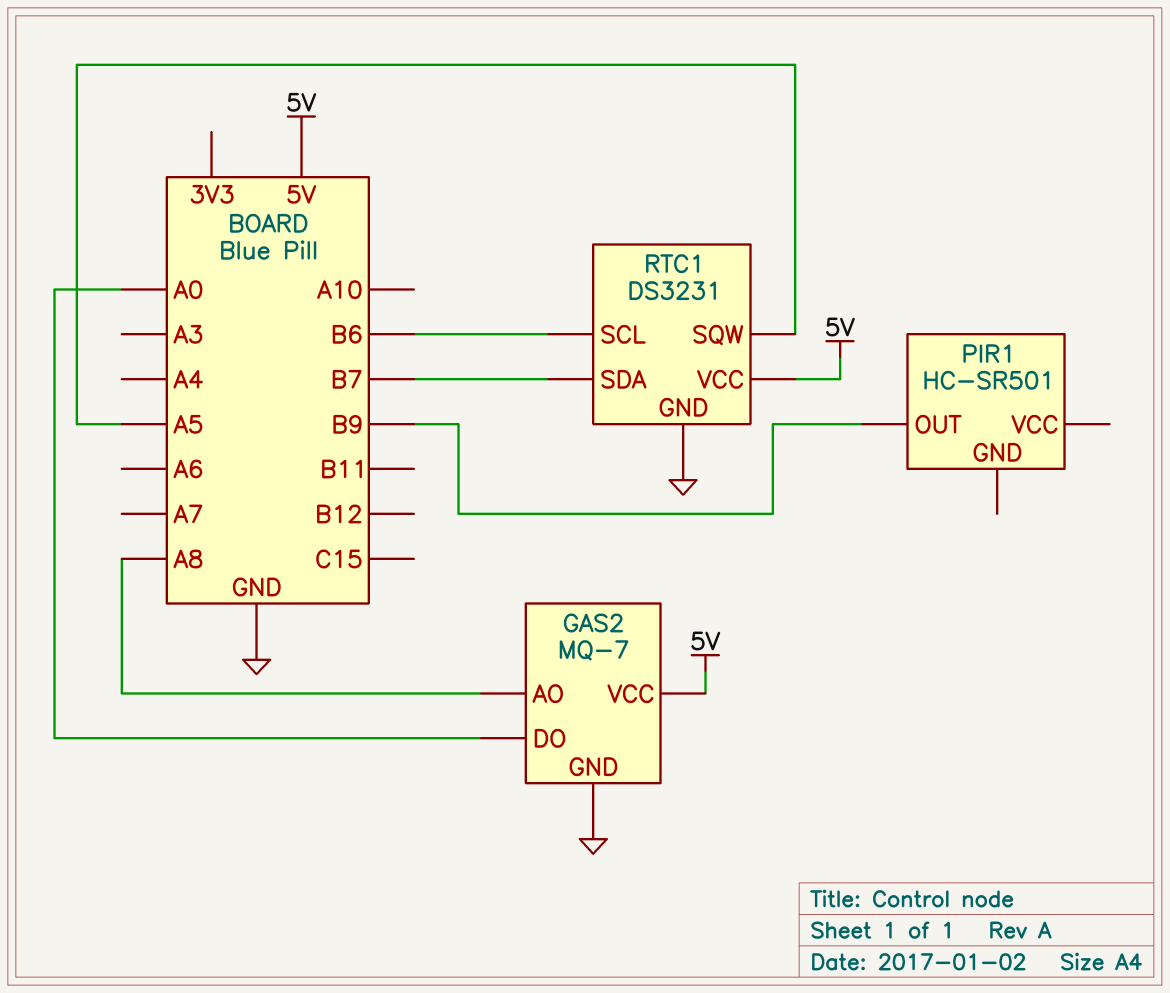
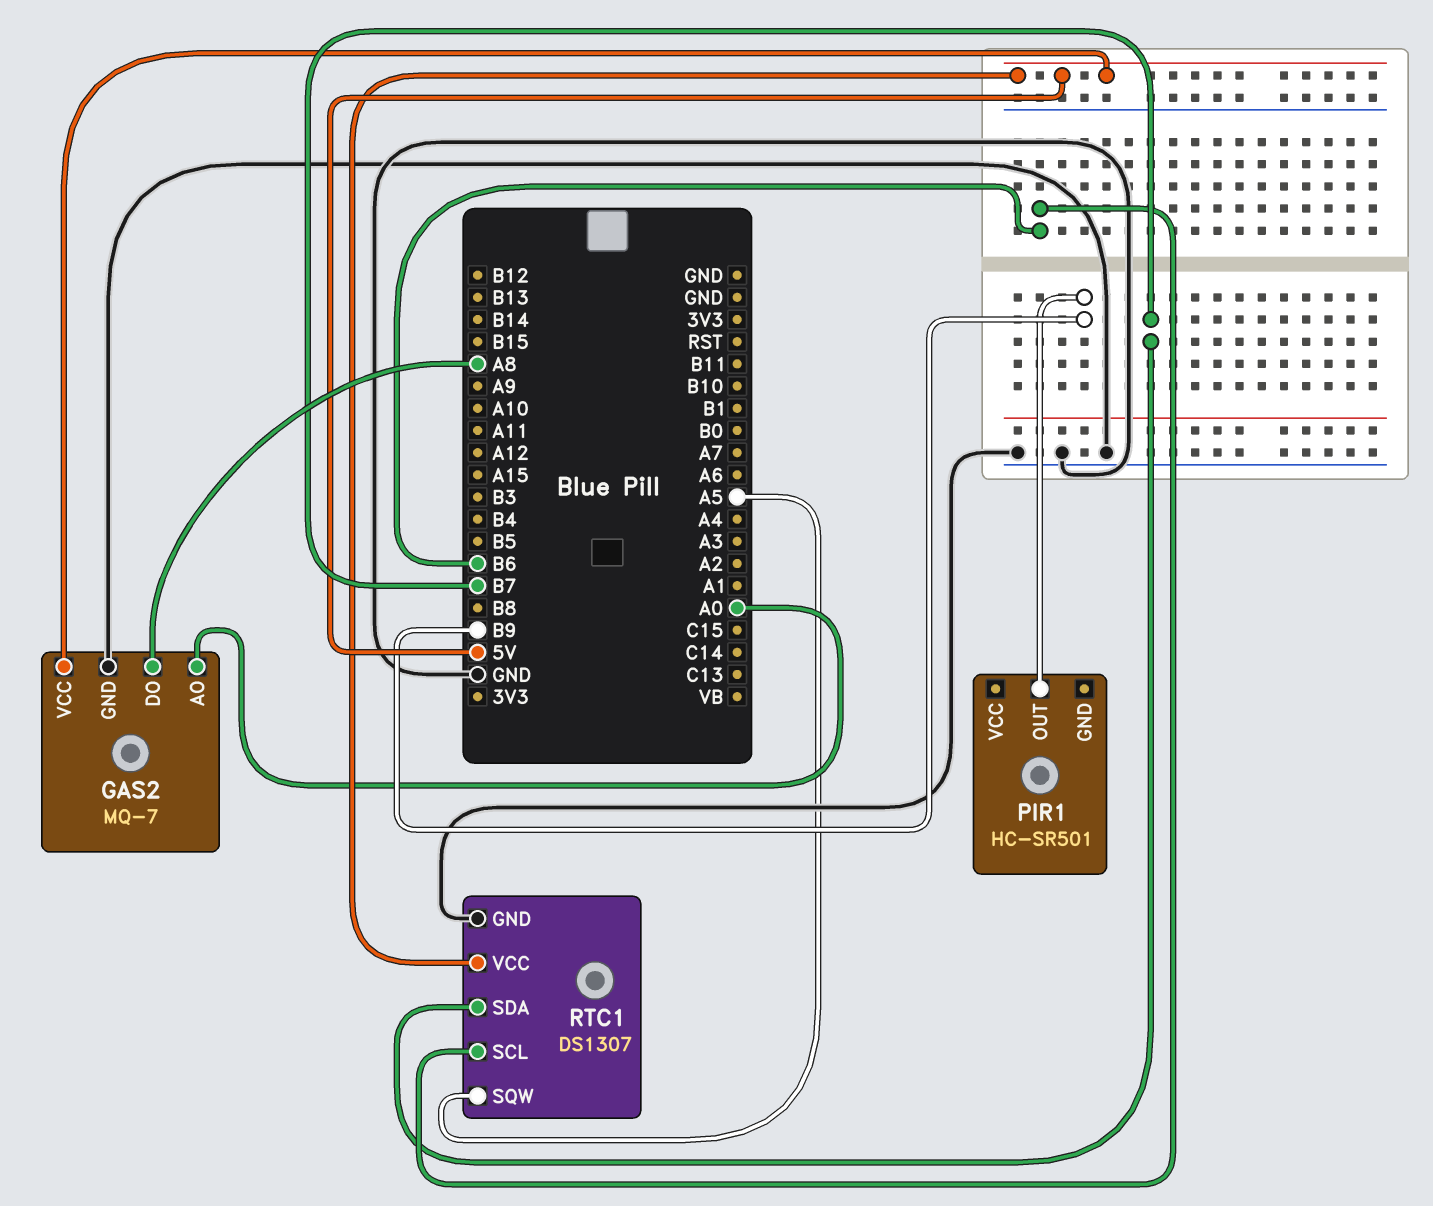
GAS2 pin AO: A8 -> A0
GAS2 pin DO: A0 -> A8
RTC1: DS3231 -> DS1307

